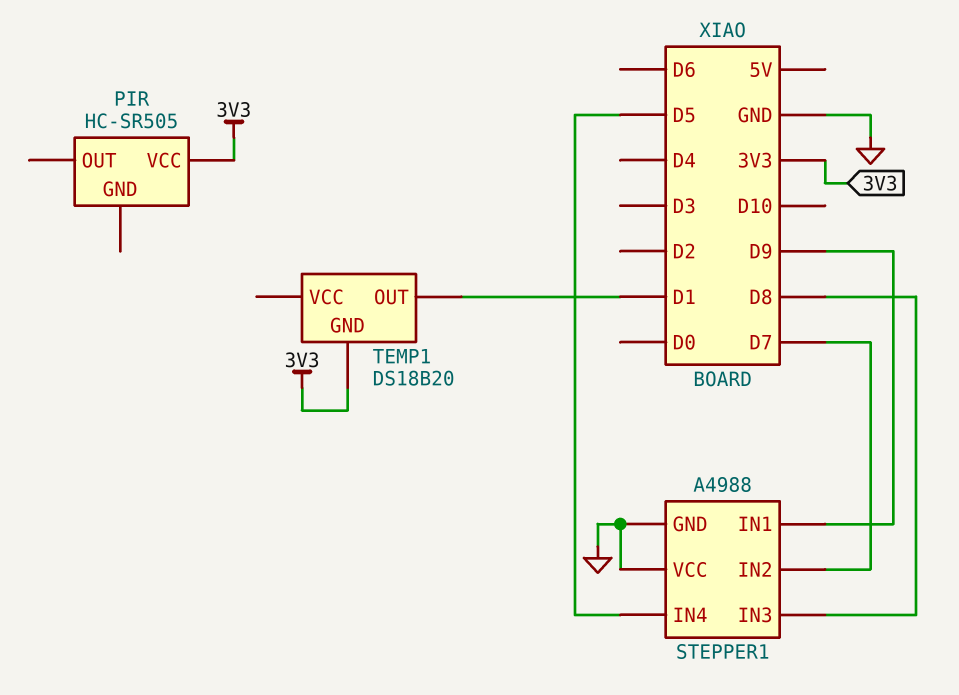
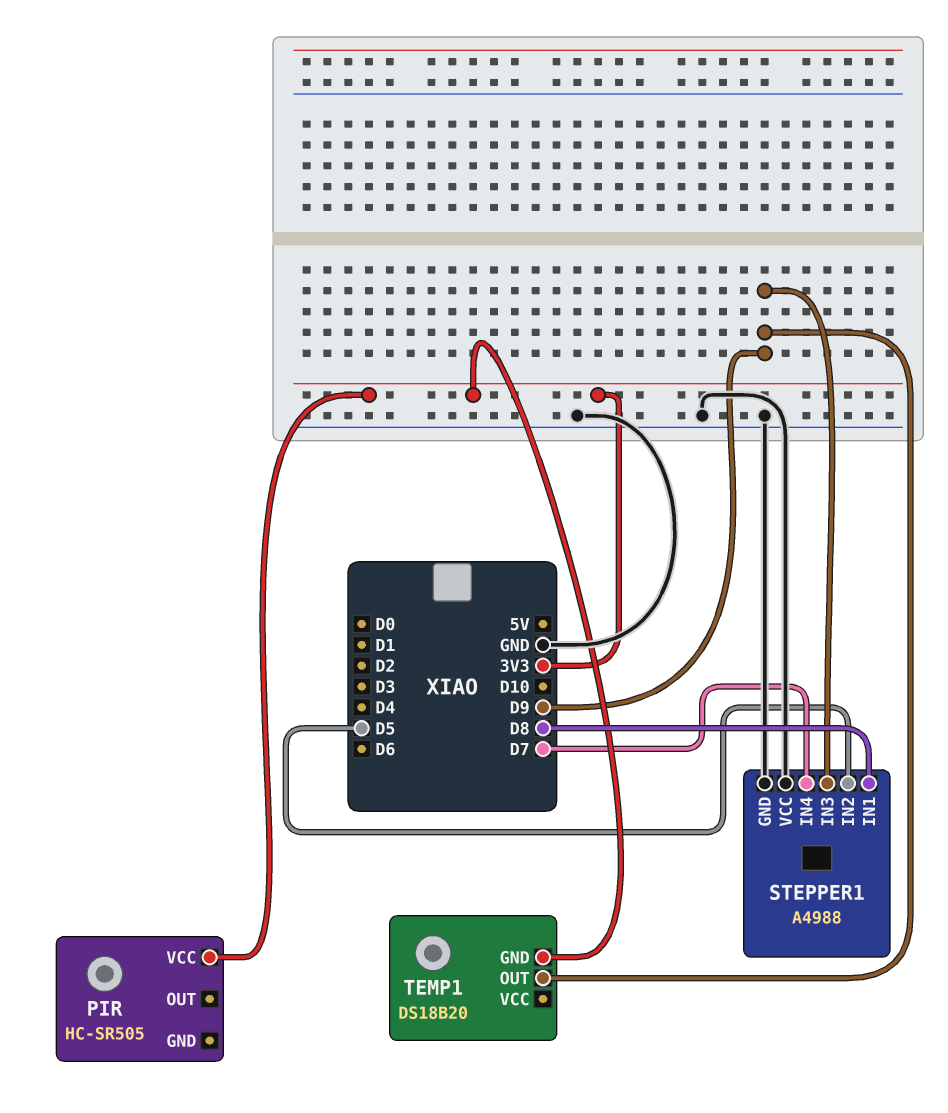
STEPPER1 pin IN1: D9 -> D8
STEPPER1 pin IN2: D7 -> D5
STEPPER1 pin IN3: D8 -> D9
STEPPER1 pin IN4: D5 -> D7
TEMP1 pin OUT: D1 -> D9

